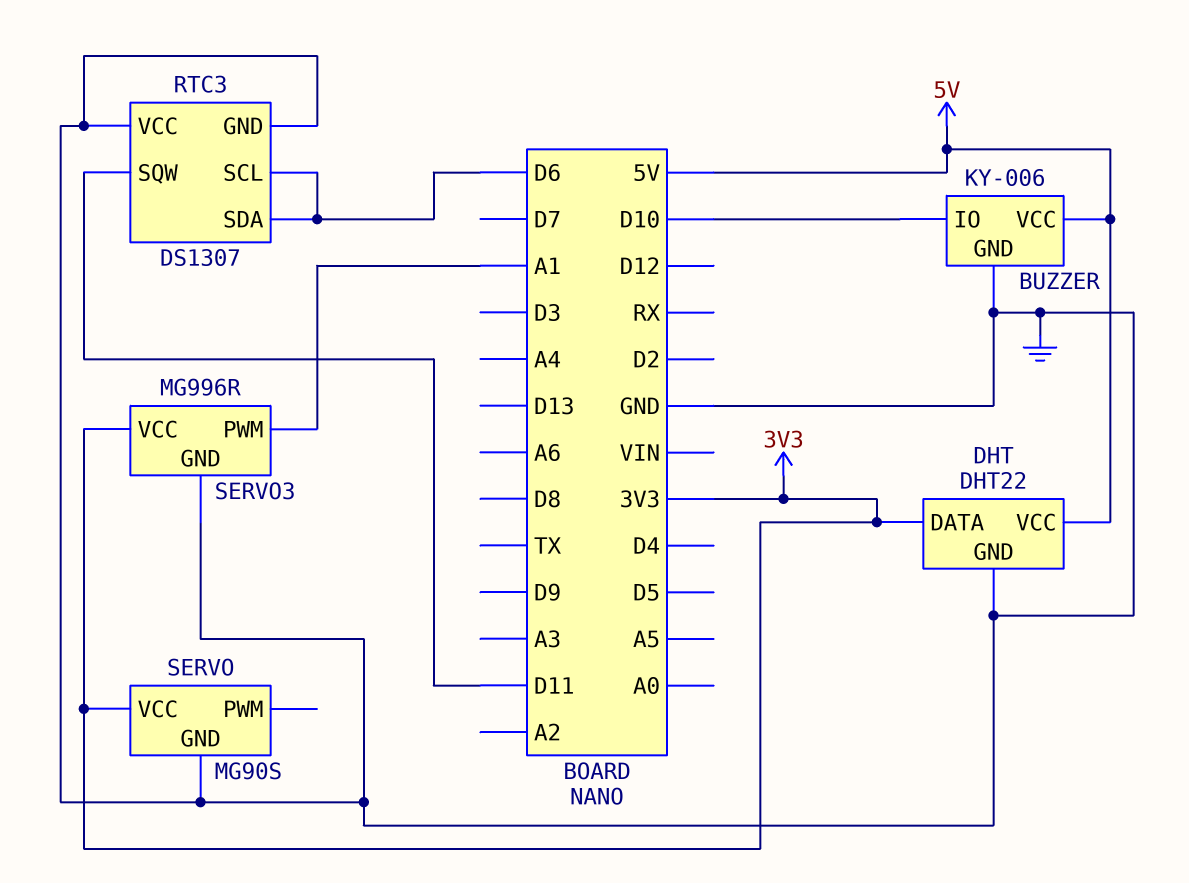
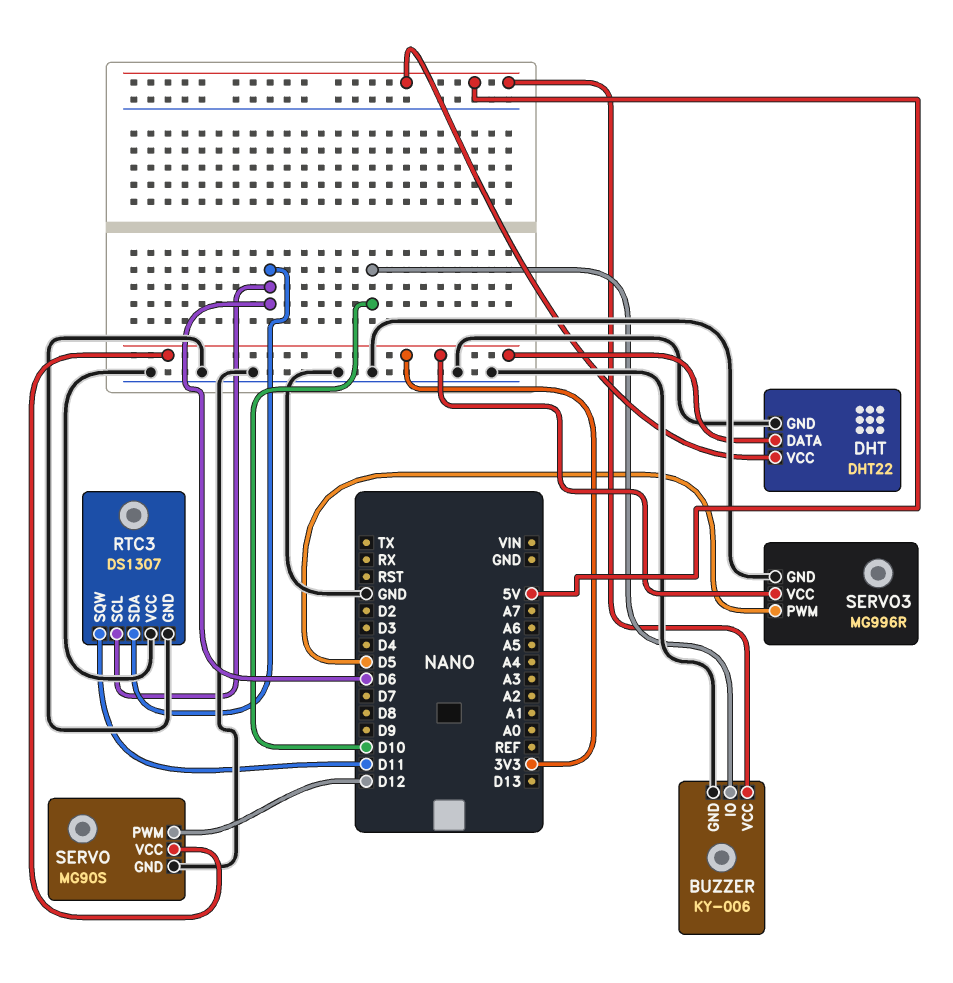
SERVO pin PWM: none -> D12
SERVO3 pin PWM: A1 -> D5

